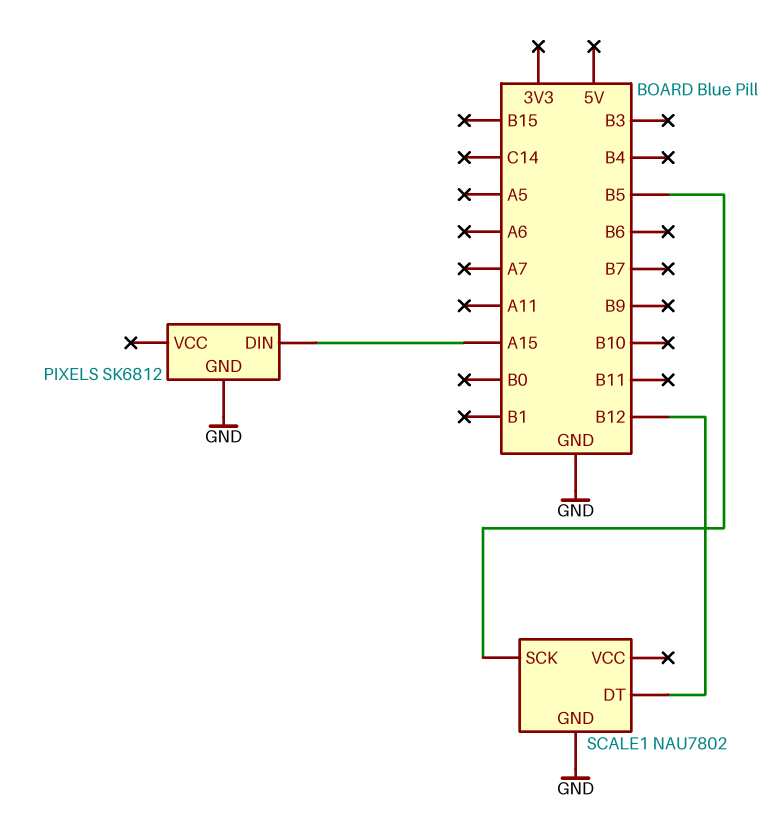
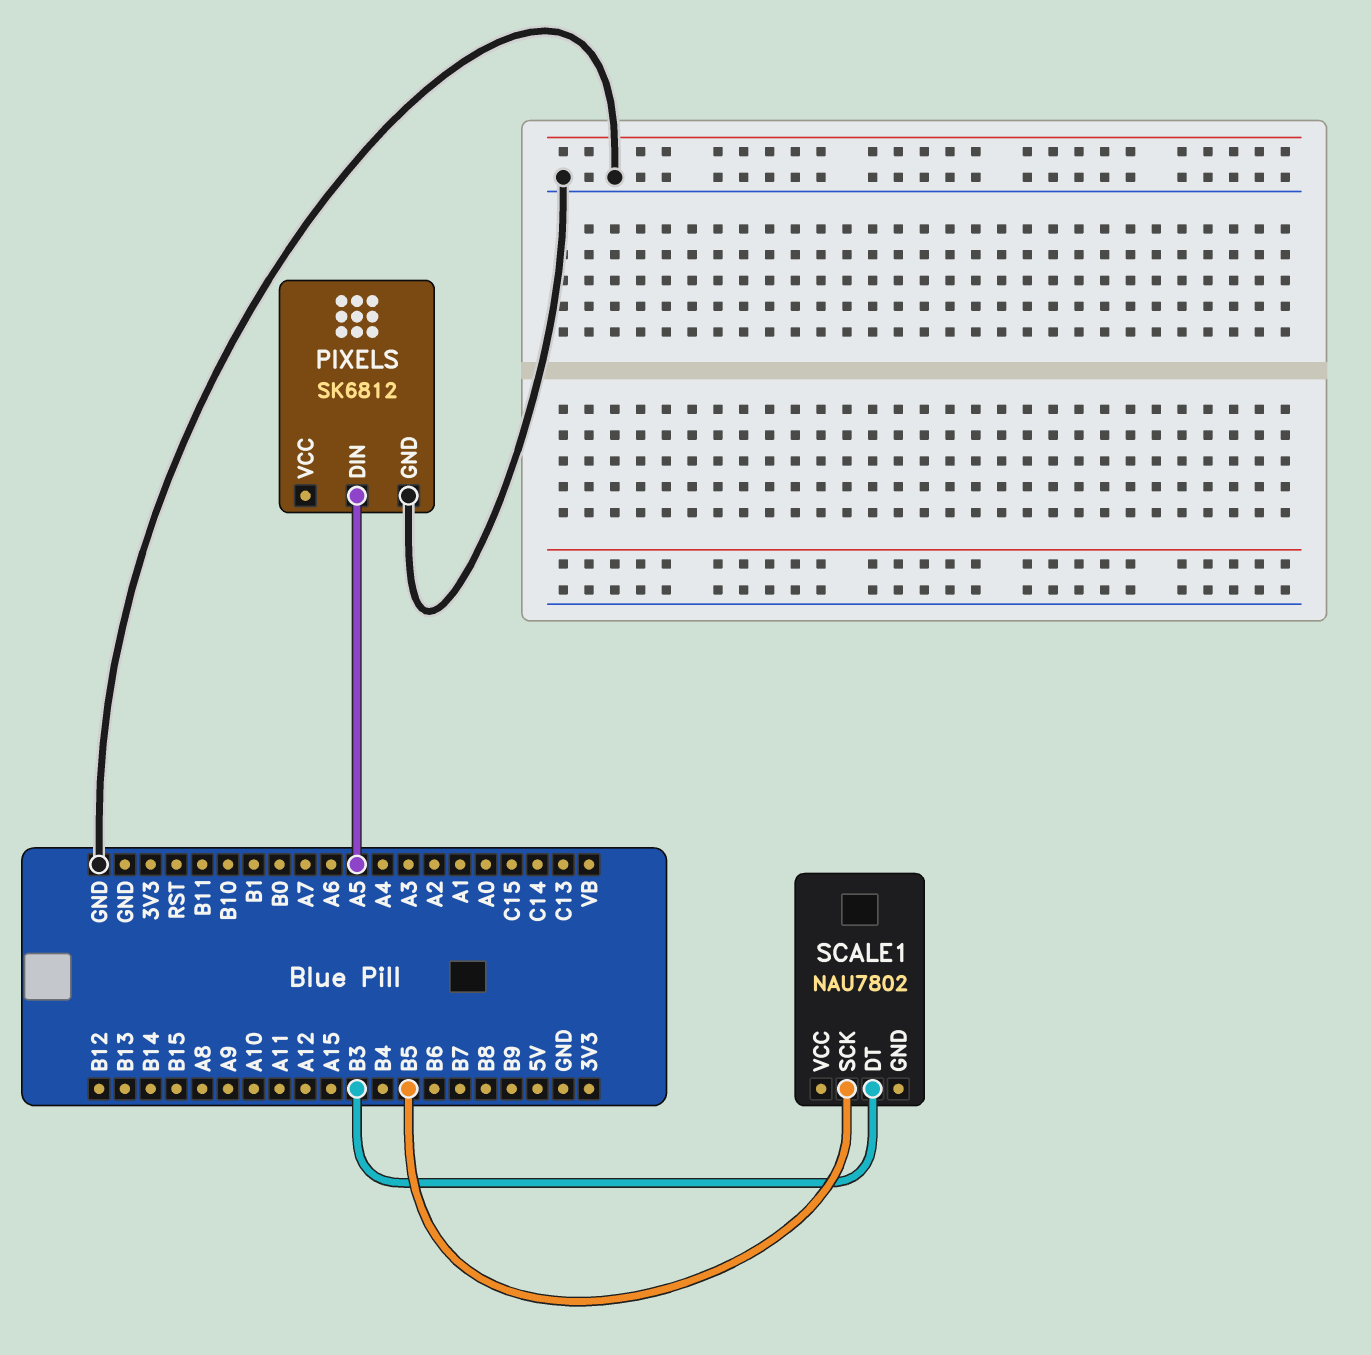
PIXELS pin DIN: A15 -> A5
SCALE1 pin DT: B12 -> B3
SCALE1 pin GND: GND -> none

